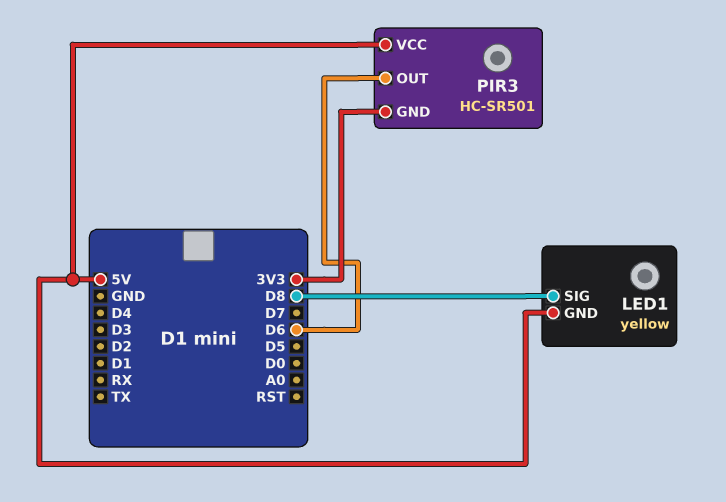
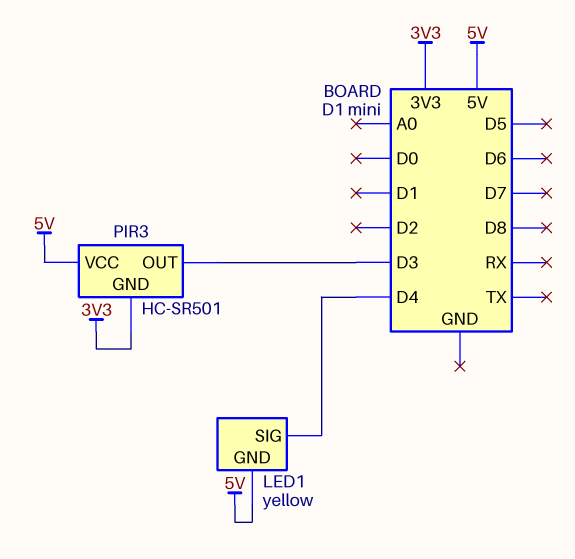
LED1 pin SIG: D8 -> D4
PIR3 pin OUT: D6 -> D3

